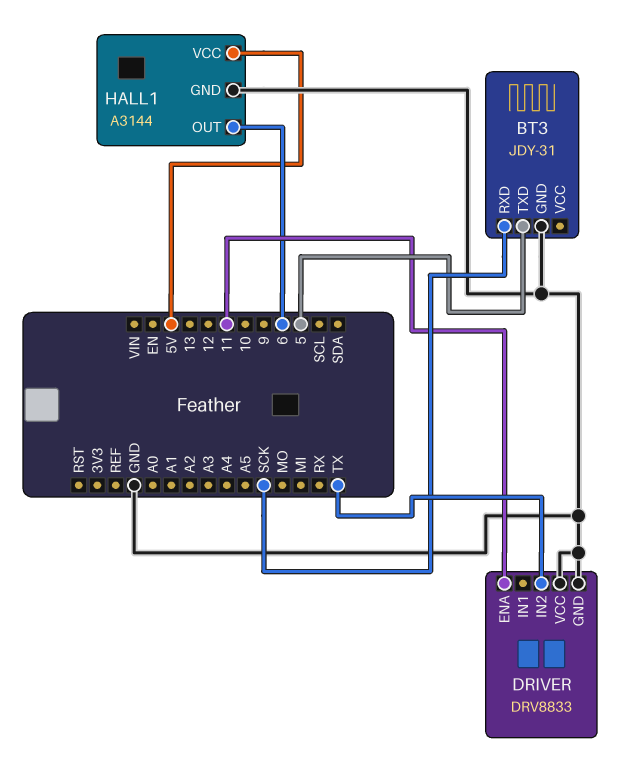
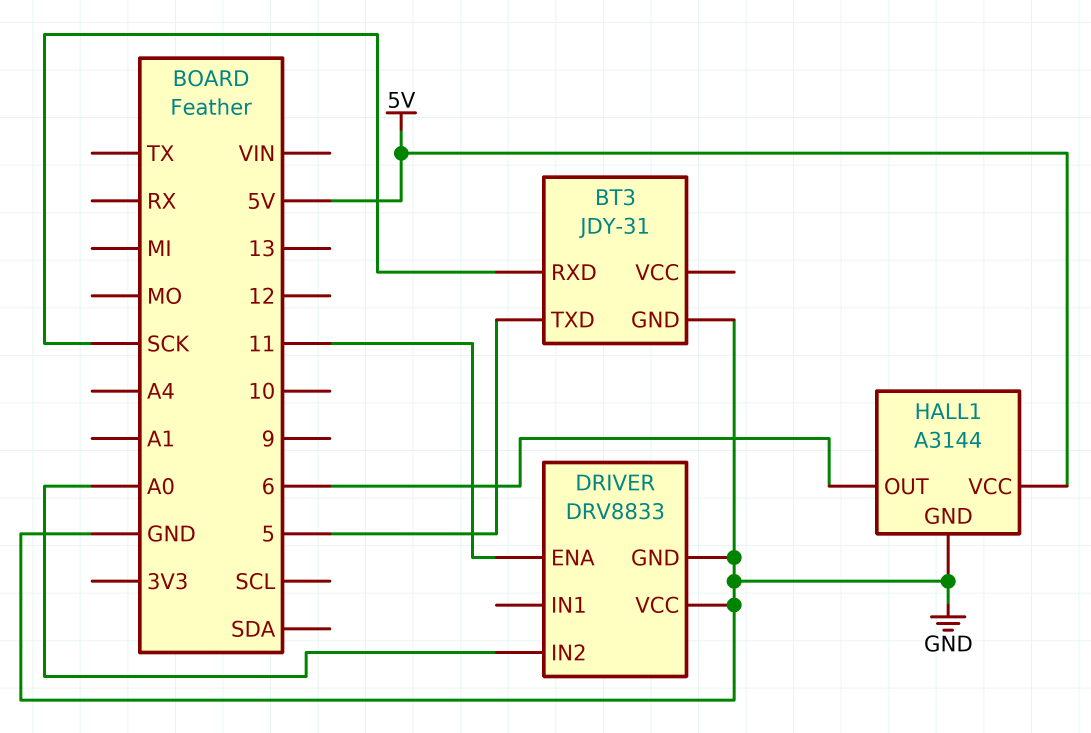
DRIVER pin IN2: TX -> A0

